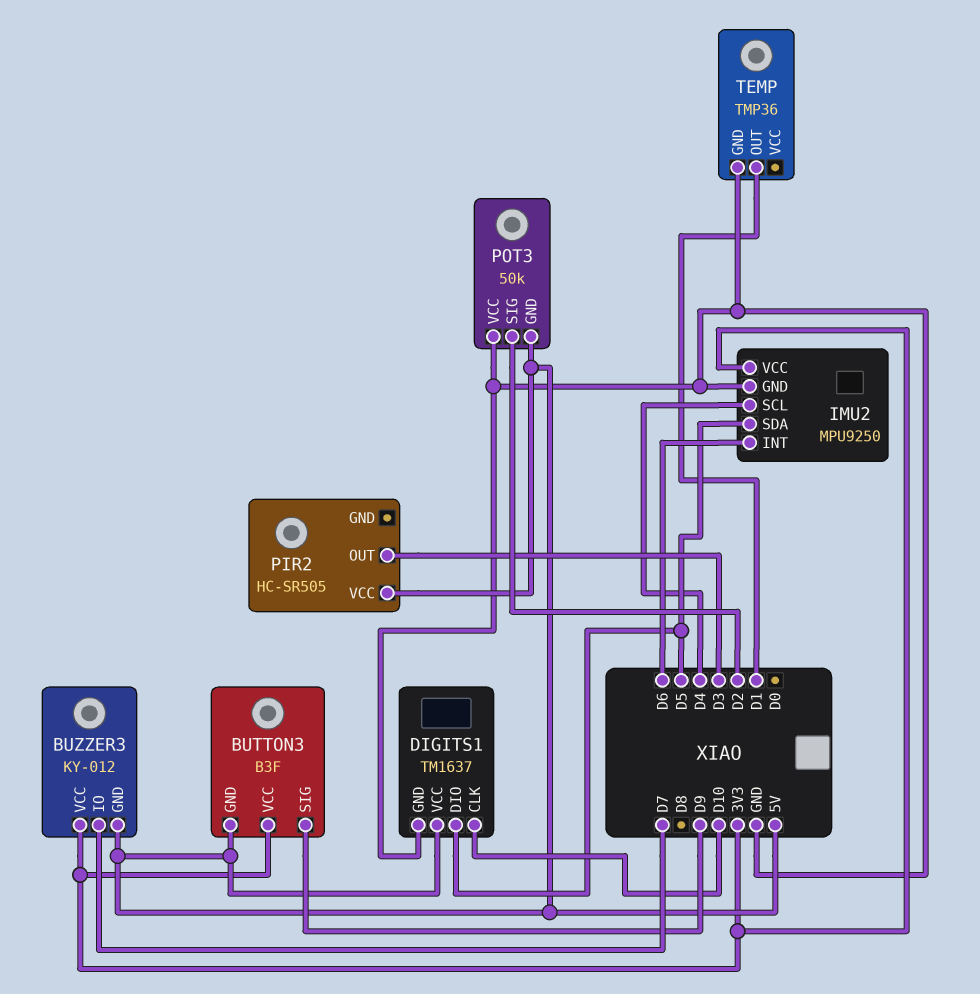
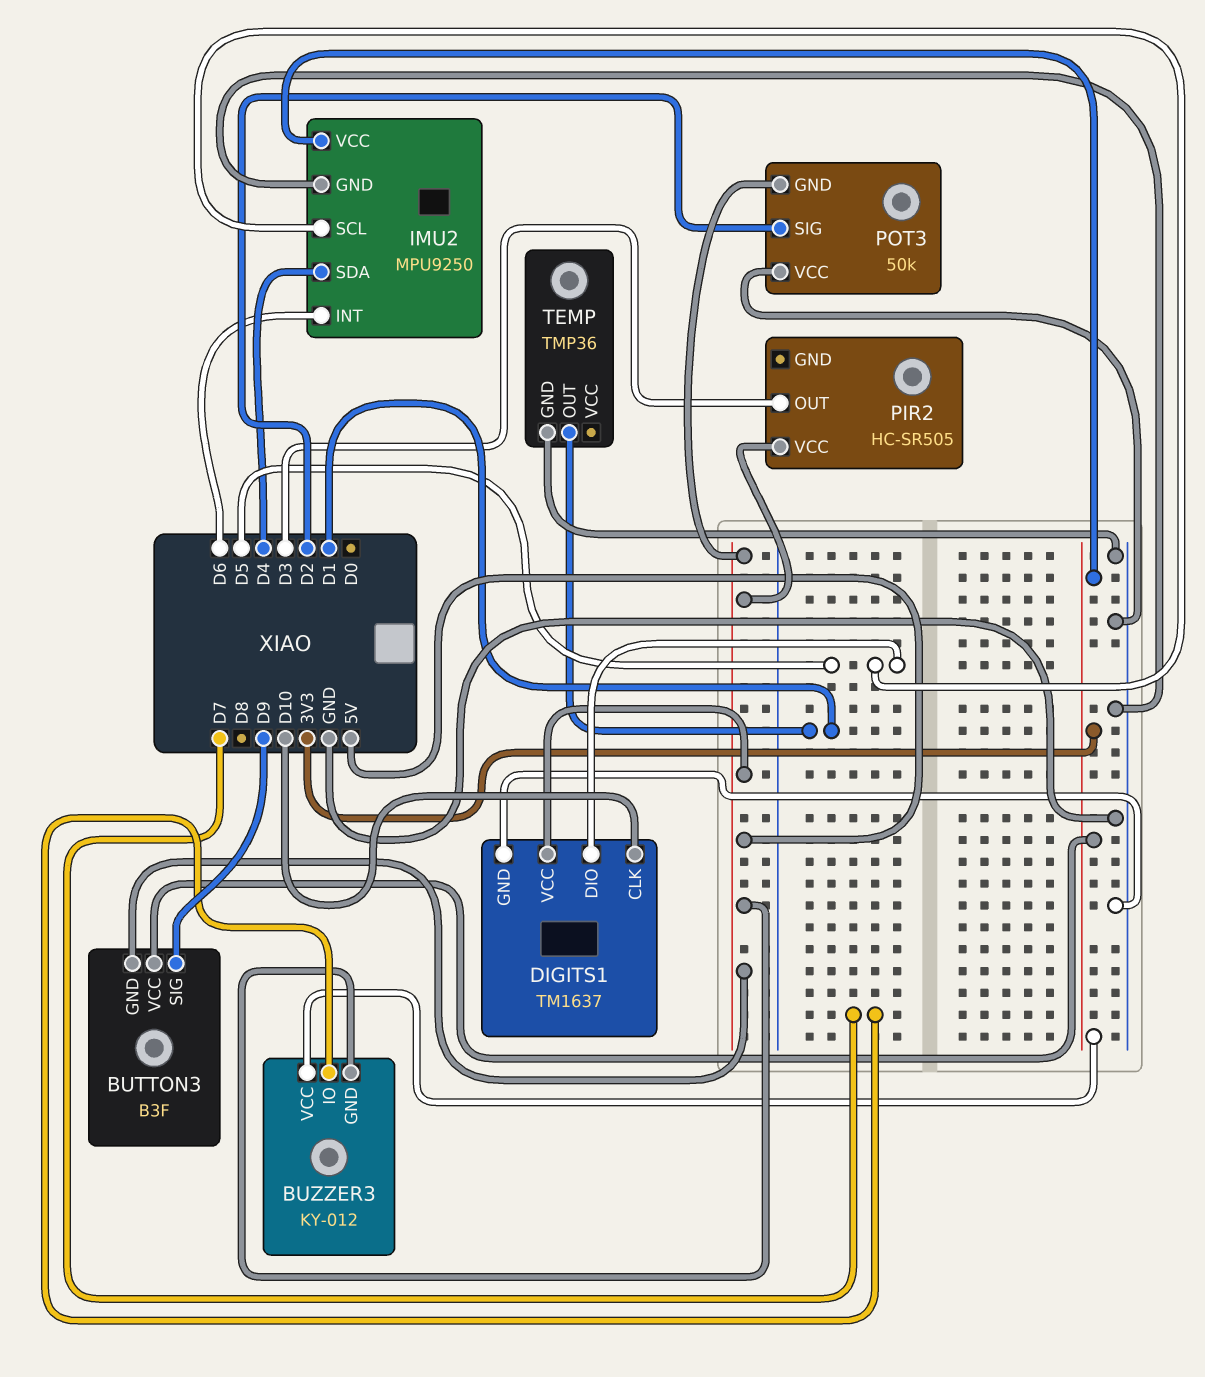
IMU2 pin SCL: D4 -> D5
IMU2 pin SDA: D5 -> D4

